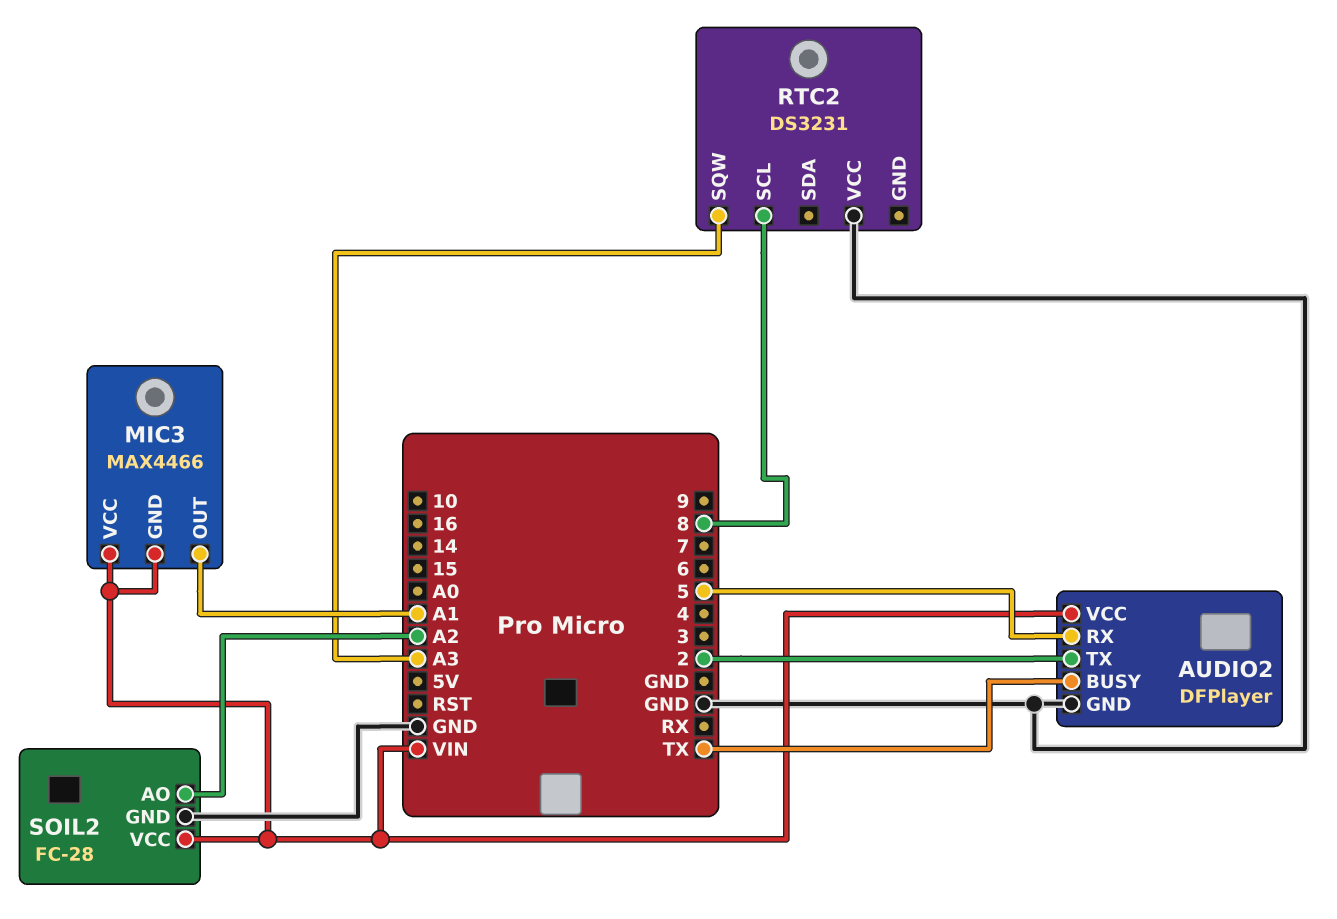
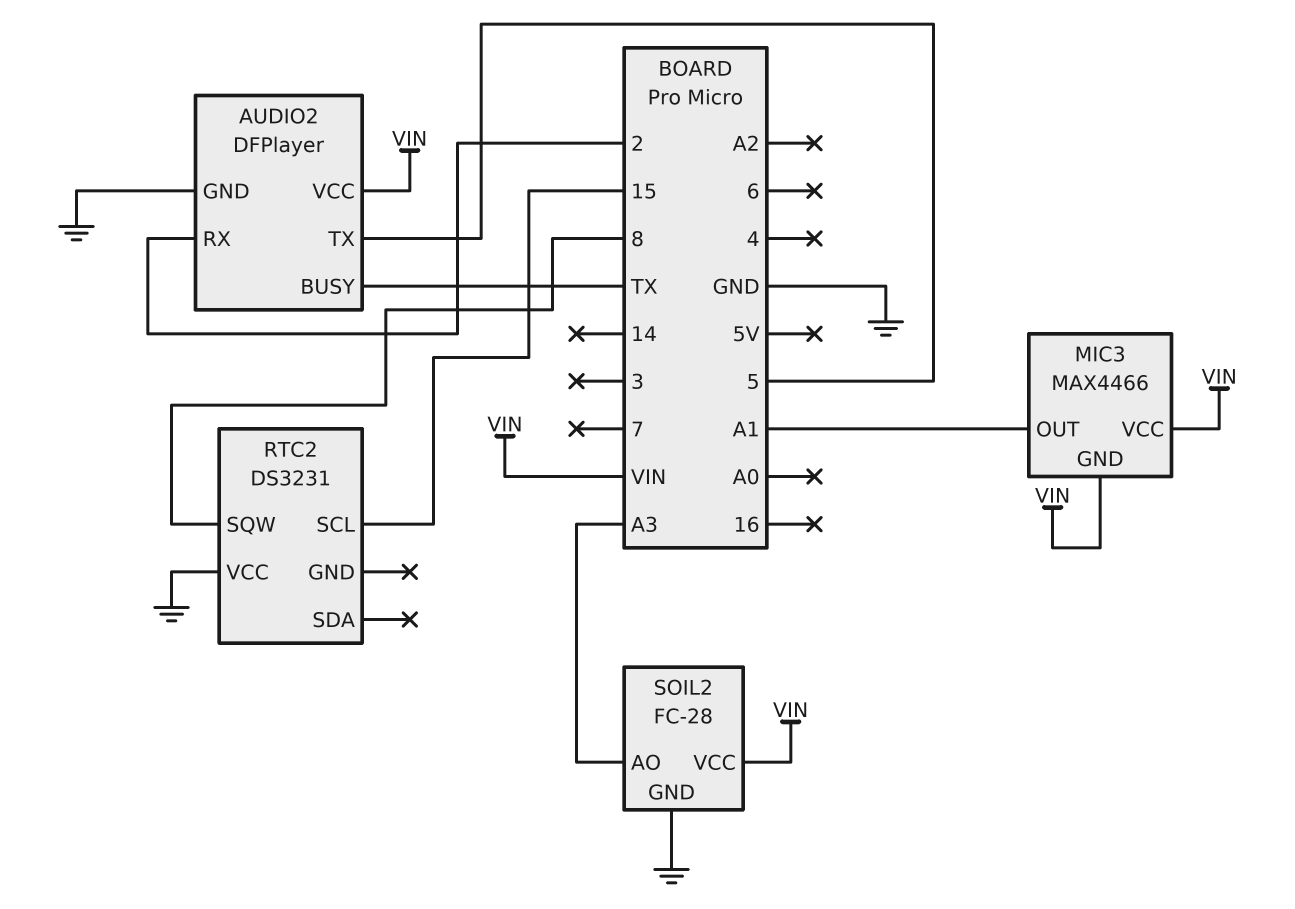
AUDIO2 pin RX: 5 -> 2
AUDIO2 pin TX: 2 -> 5
RTC2 pin SCL: 8 -> 15
RTC2 pin SQW: A3 -> 8
SOIL2 pin AO: A2 -> A3

